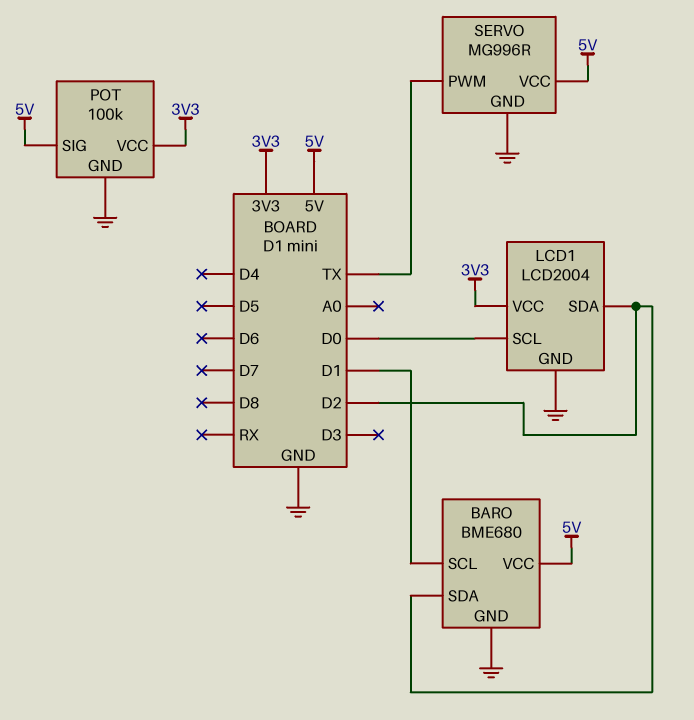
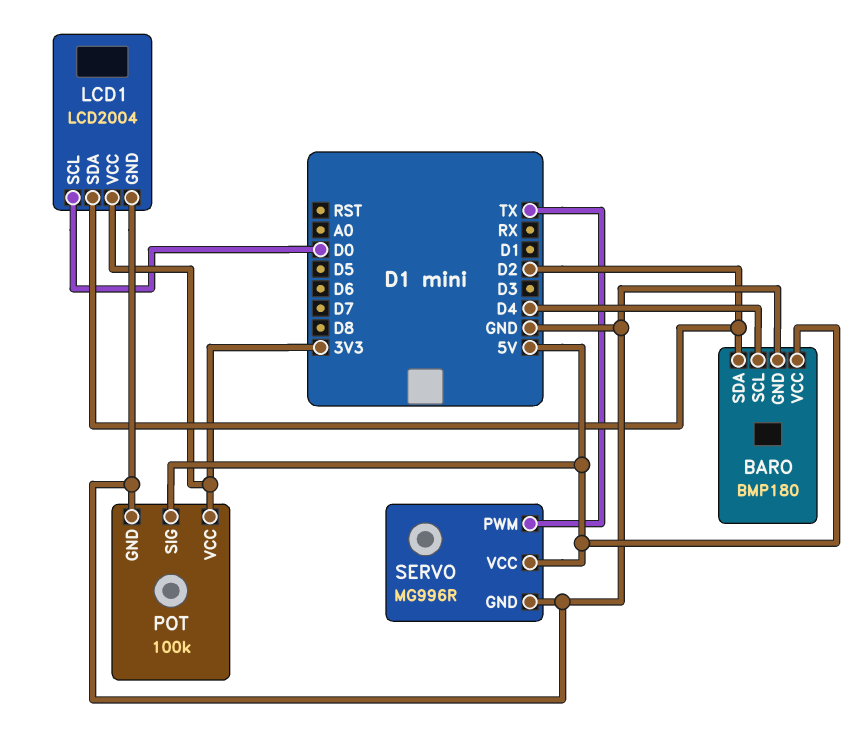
BARO: BME680 -> BMP180
BARO pin SCL: D1 -> D4

